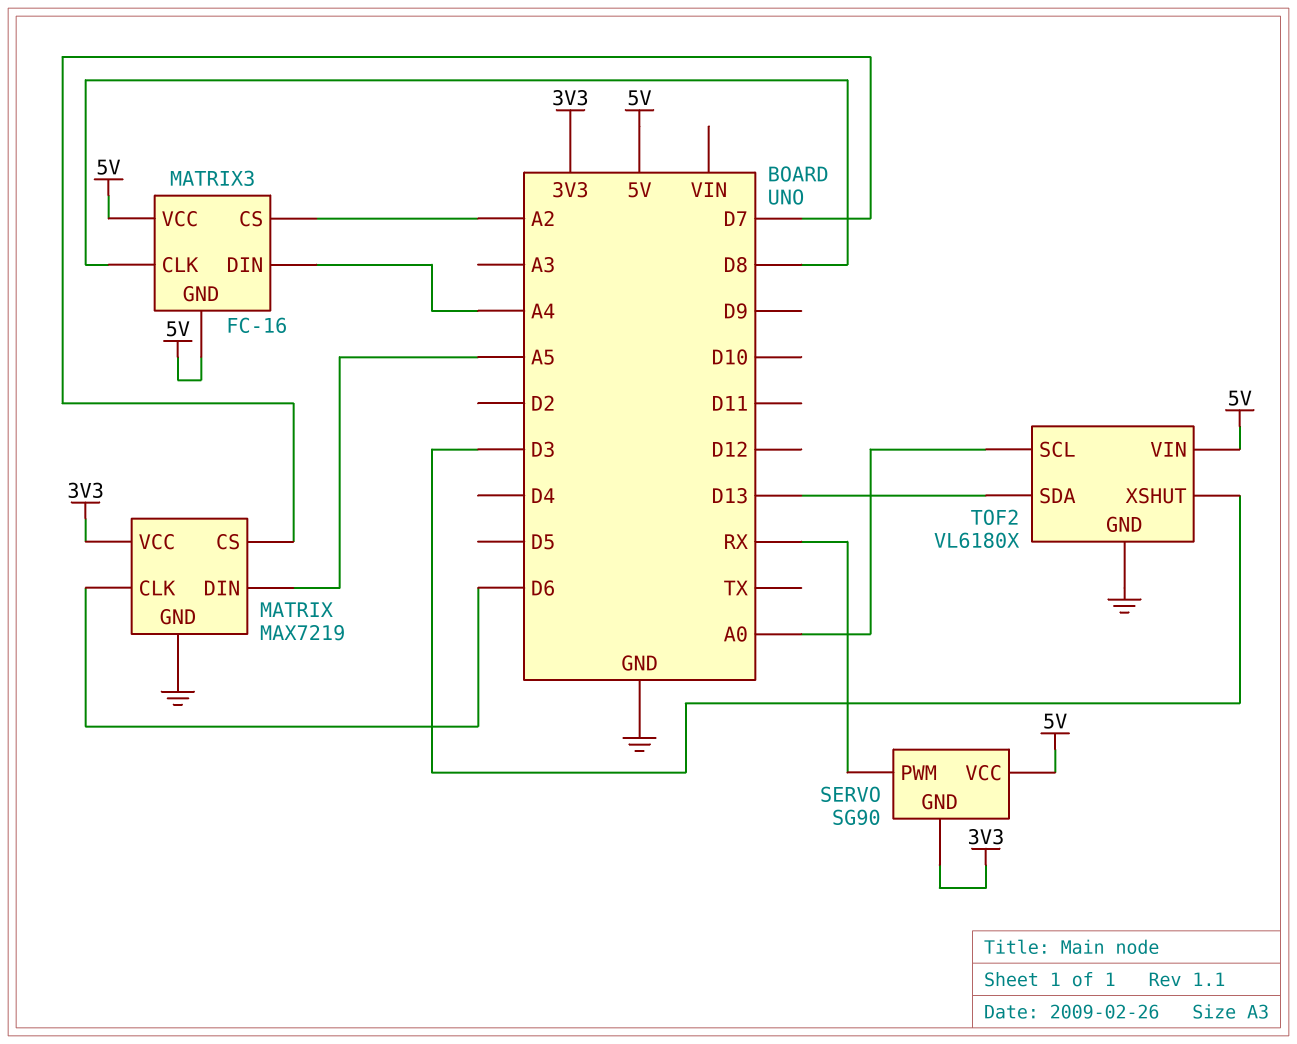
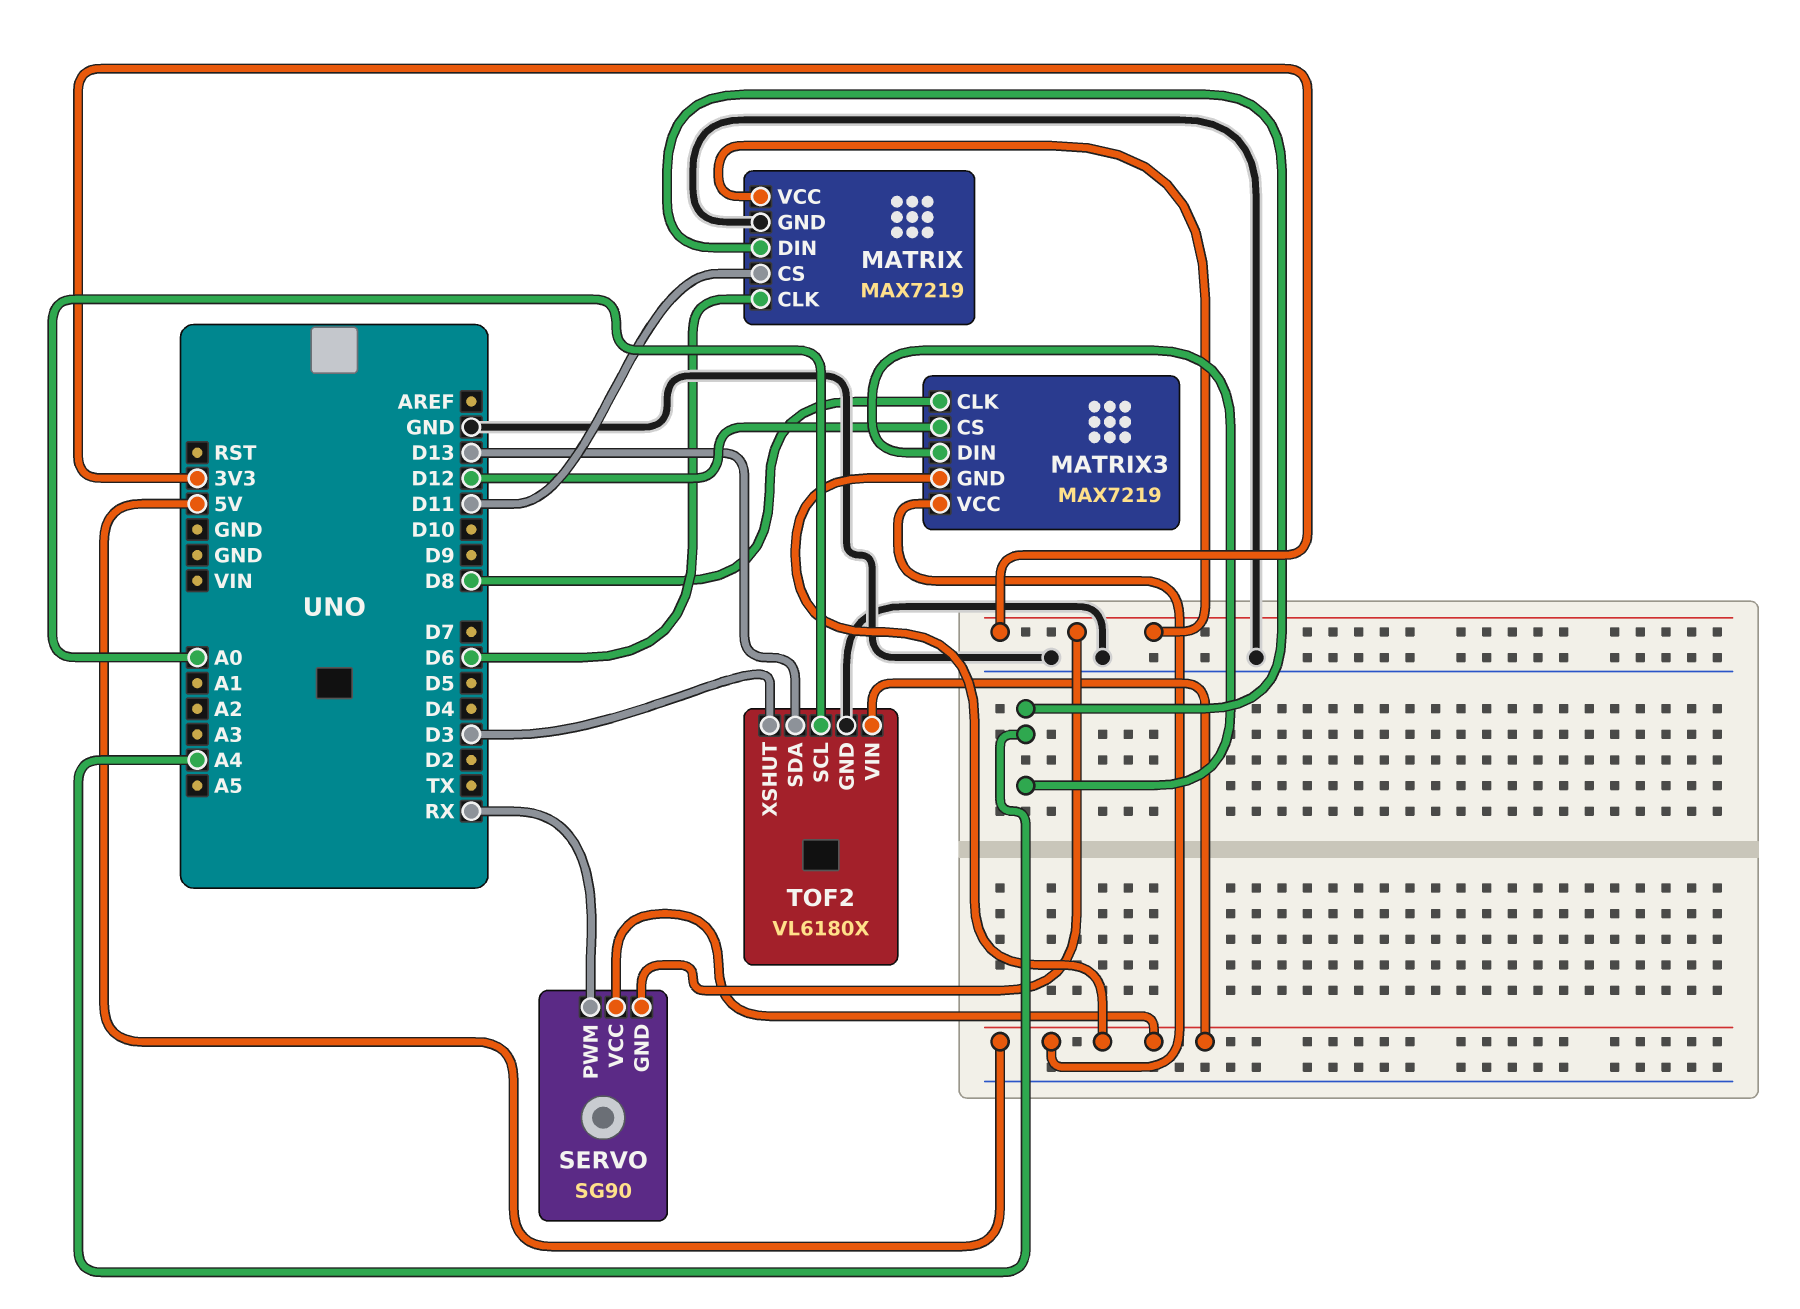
MATRIX pin CS: D7 -> D11
MATRIX pin DIN: A5 -> A4
MATRIX3: FC-16 -> MAX7219
MATRIX3 pin CS: A2 -> D12

